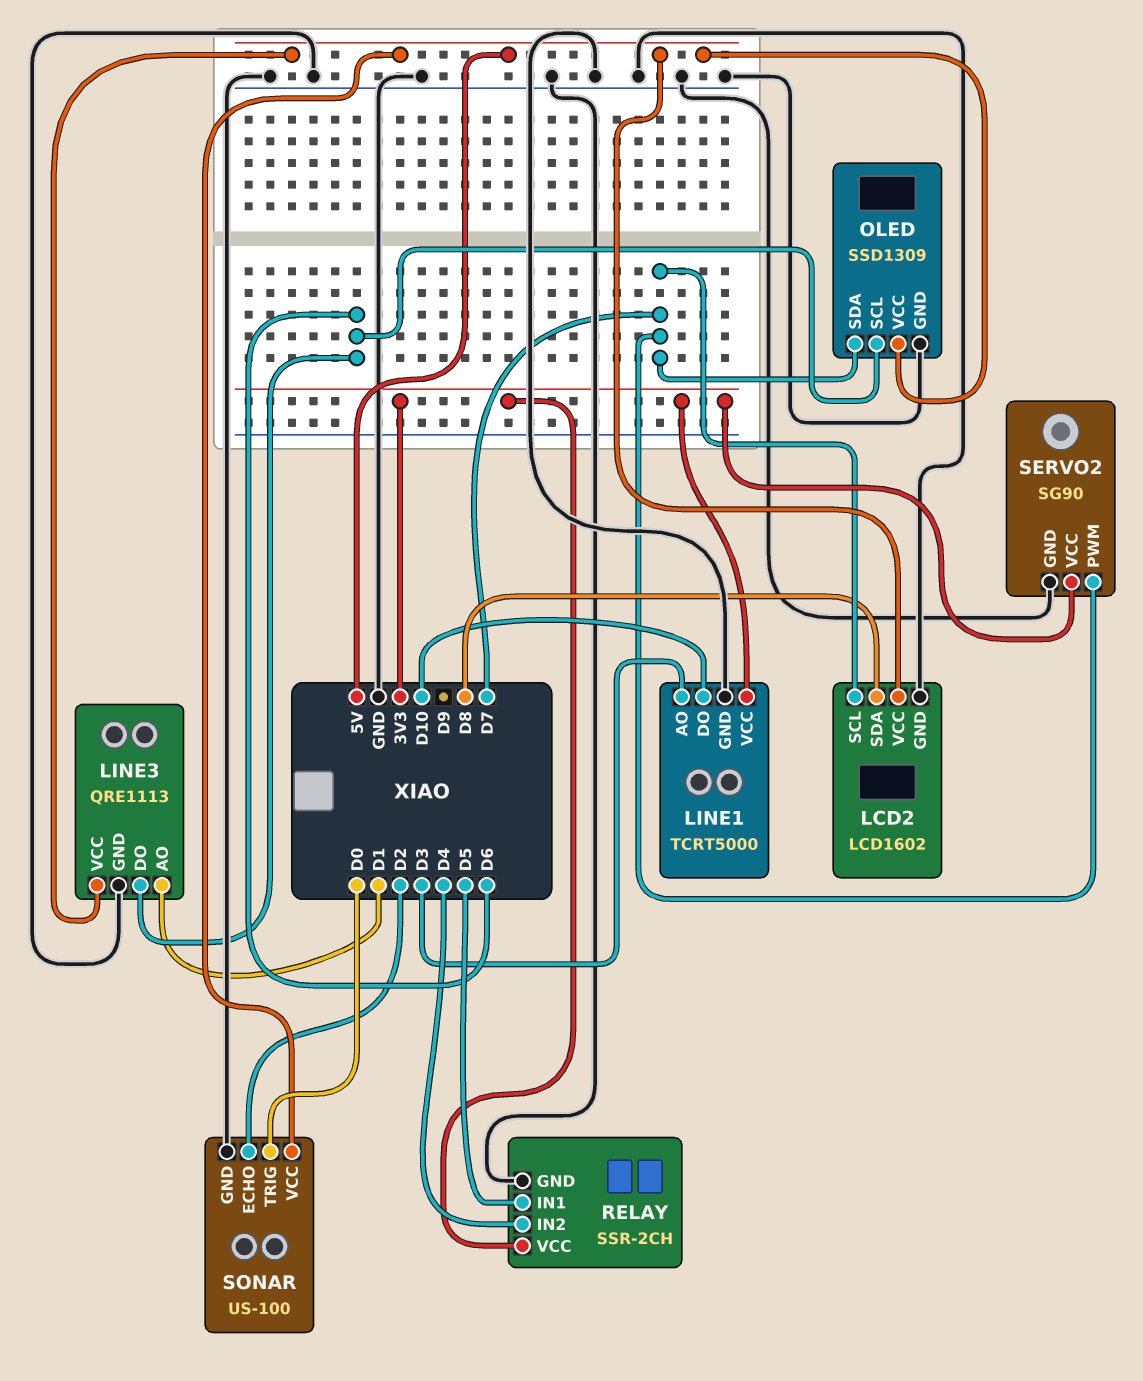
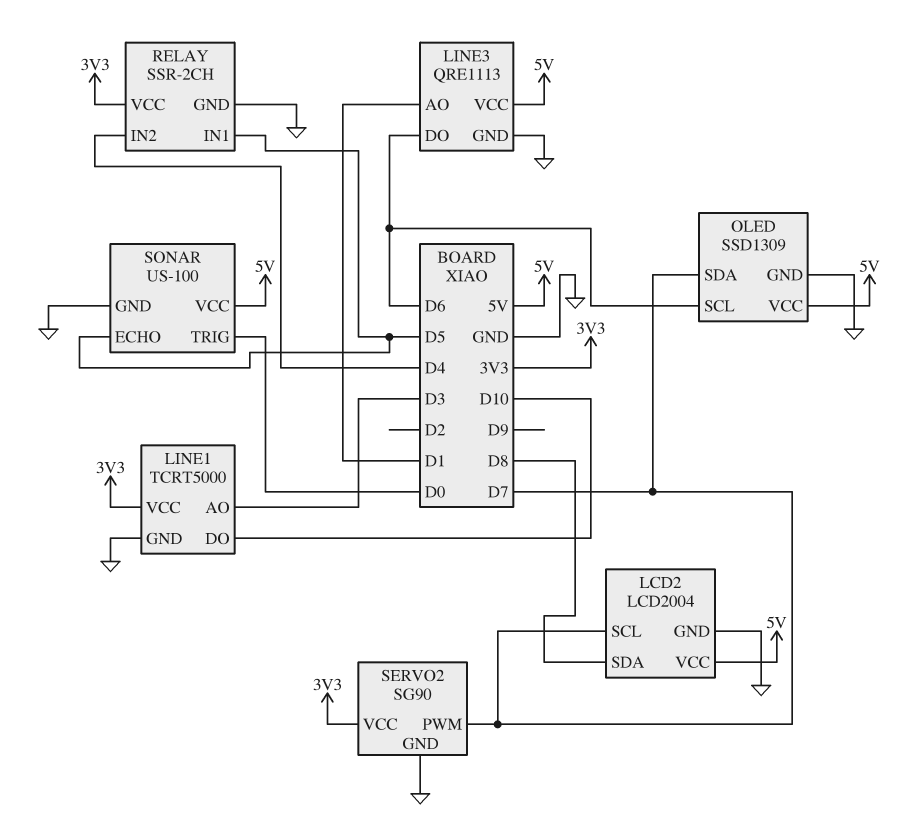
LCD2: LCD1602 -> LCD2004
SONAR pin ECHO: D2 -> D5

